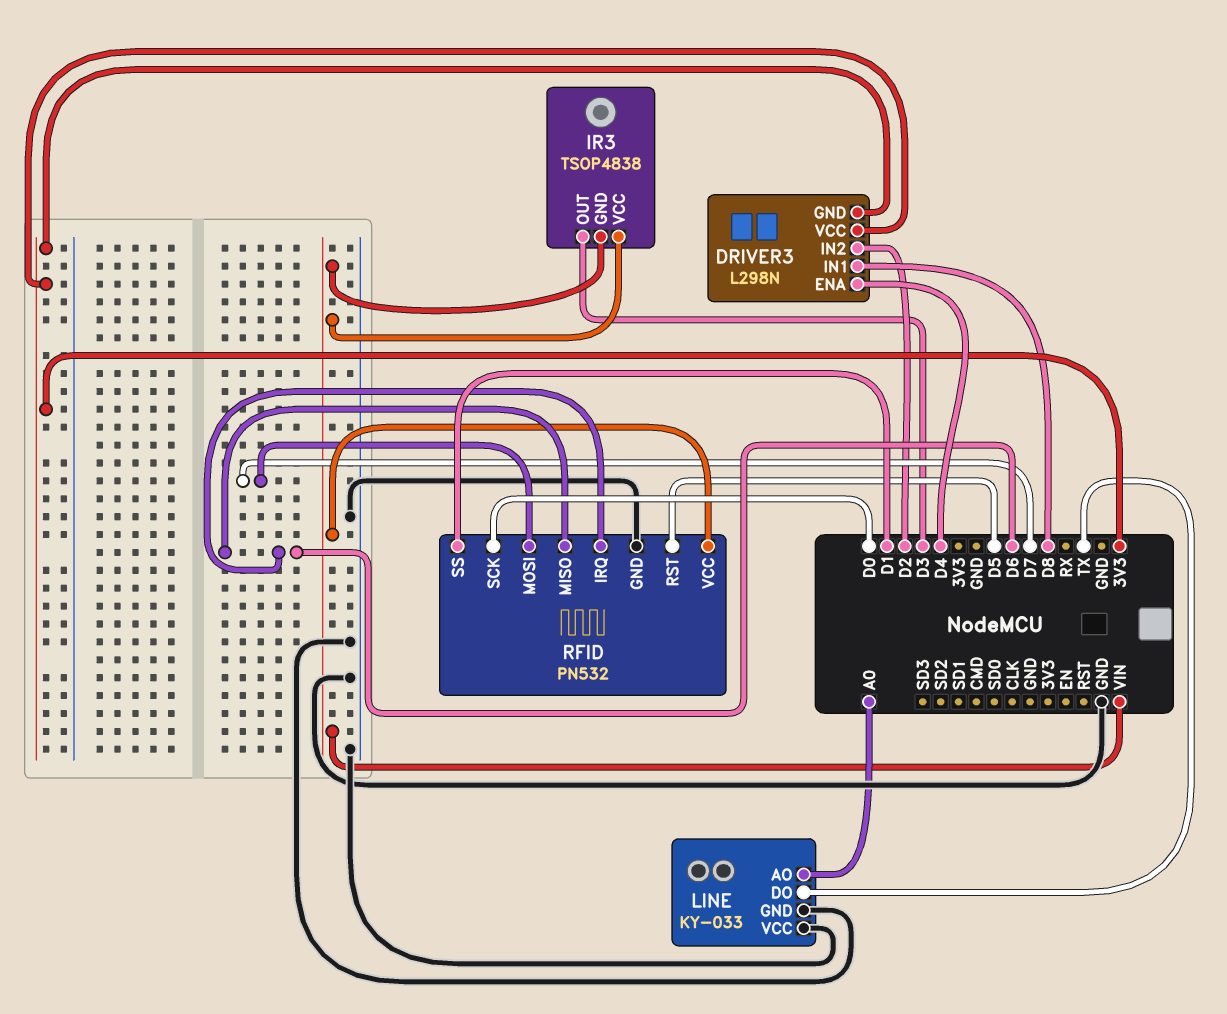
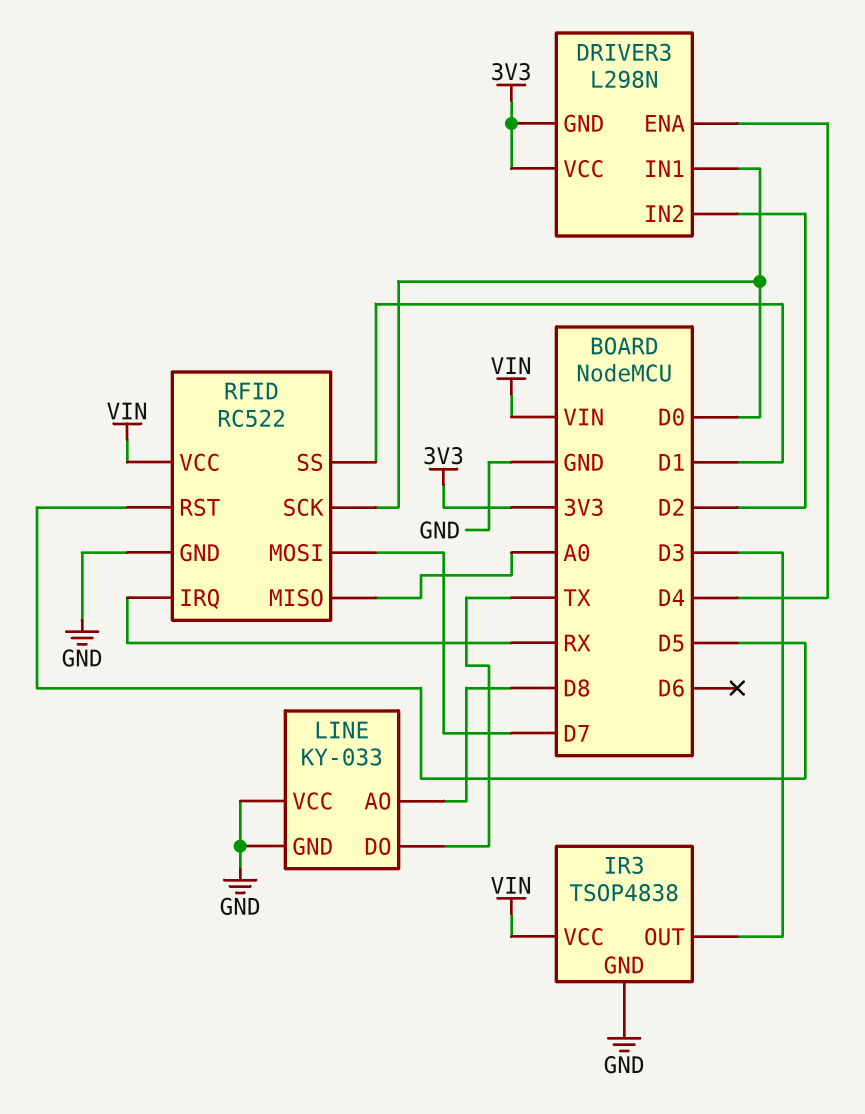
DRIVER3 pin IN1: D8 -> D0
IR3 pin GND: VIN -> GND
LINE pin AO: A0 -> D8
RFID: PN532 -> RC522
RFID pin IRQ: D6 -> RX
RFID pin MISO: D6 -> A0

